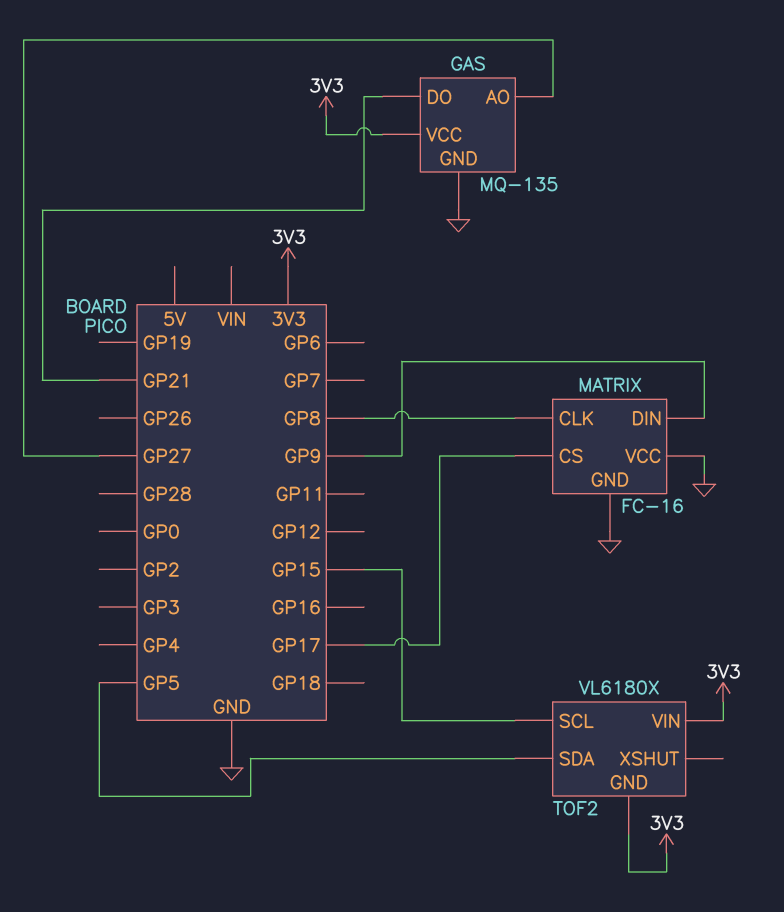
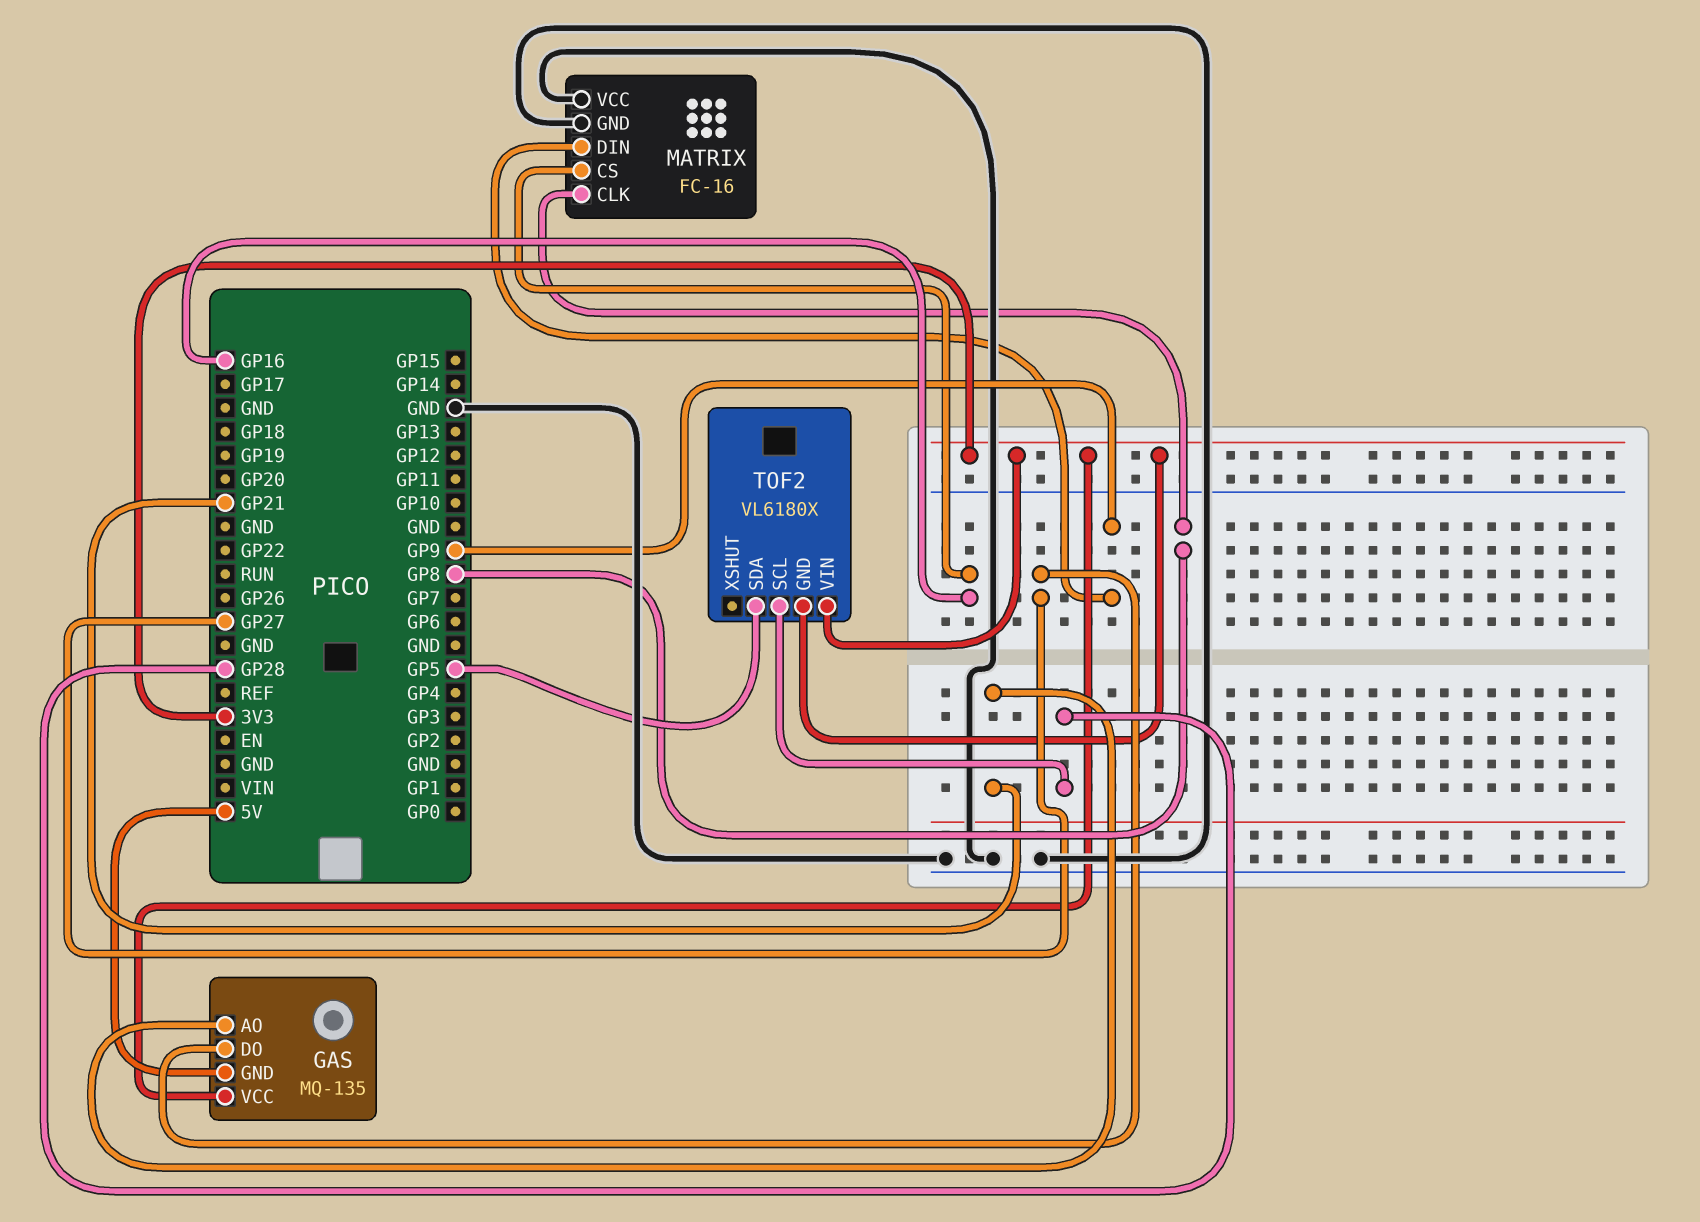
GAS pin AO: GP27 -> GP21
GAS pin DO: GP21 -> GP27
GAS pin GND: GND -> 5V
MATRIX pin CS: GP17 -> GP16
TOF2 pin SCL: GP15 -> GP28

